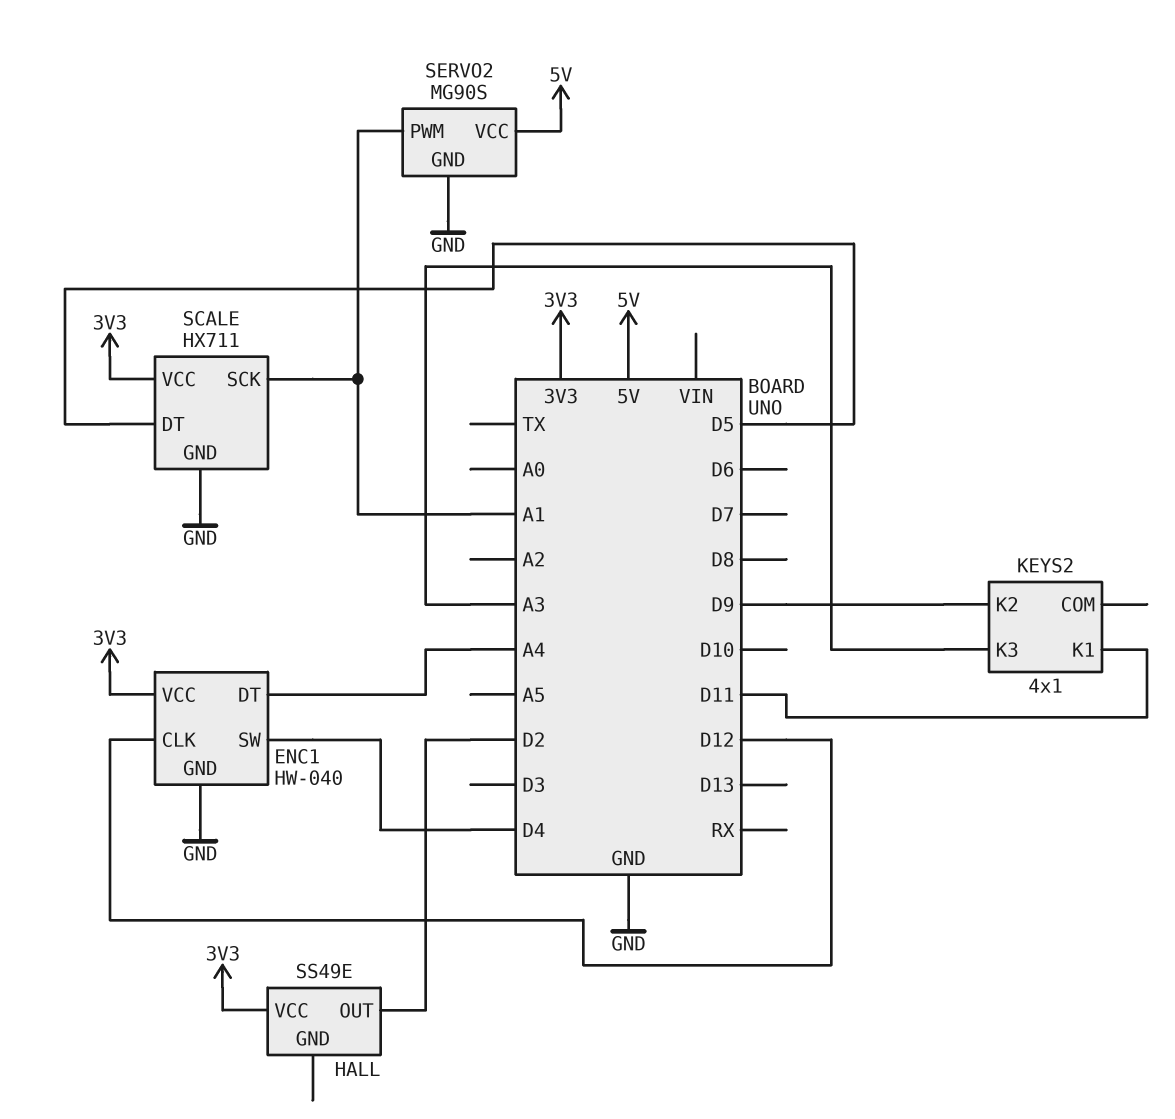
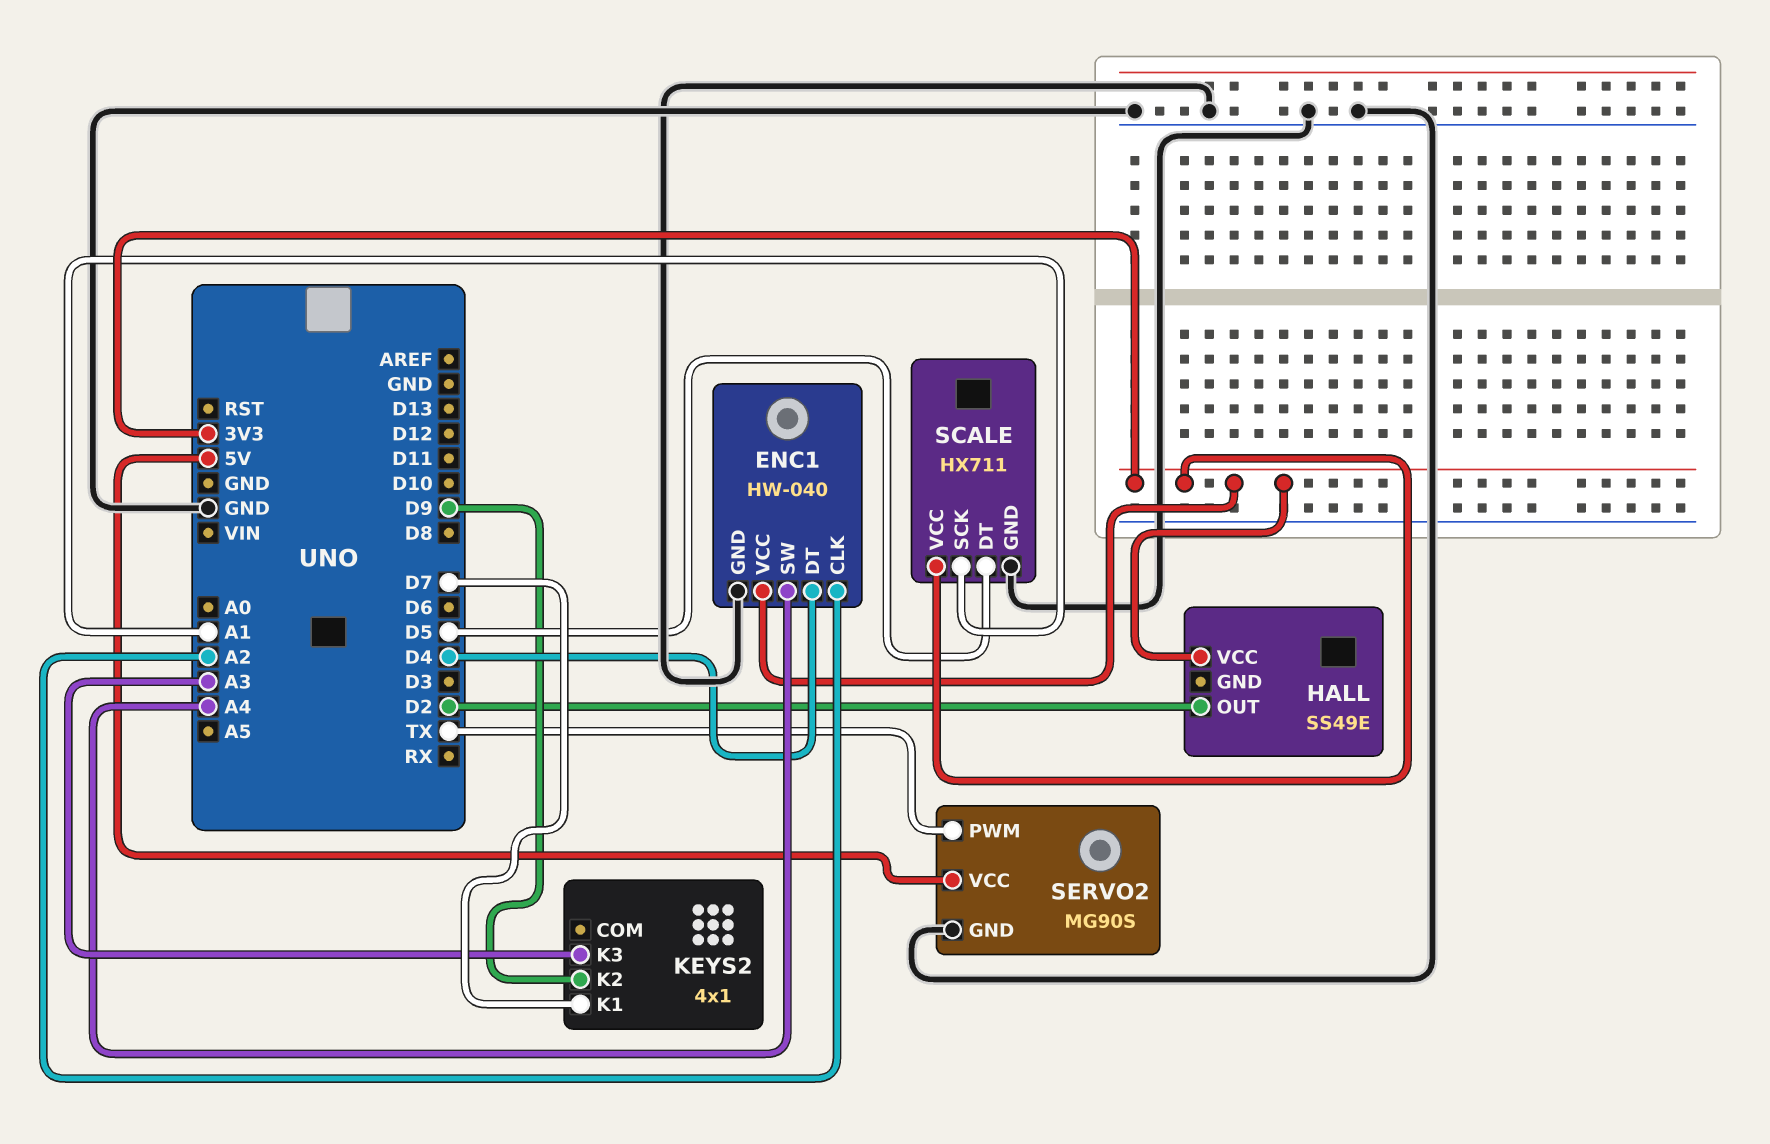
ENC1 pin CLK: D12 -> A2
ENC1 pin DT: A4 -> D4
ENC1 pin SW: D4 -> A4
KEYS2 pin K1: D11 -> D7
SERVO2 pin PWM: A1 -> TX

